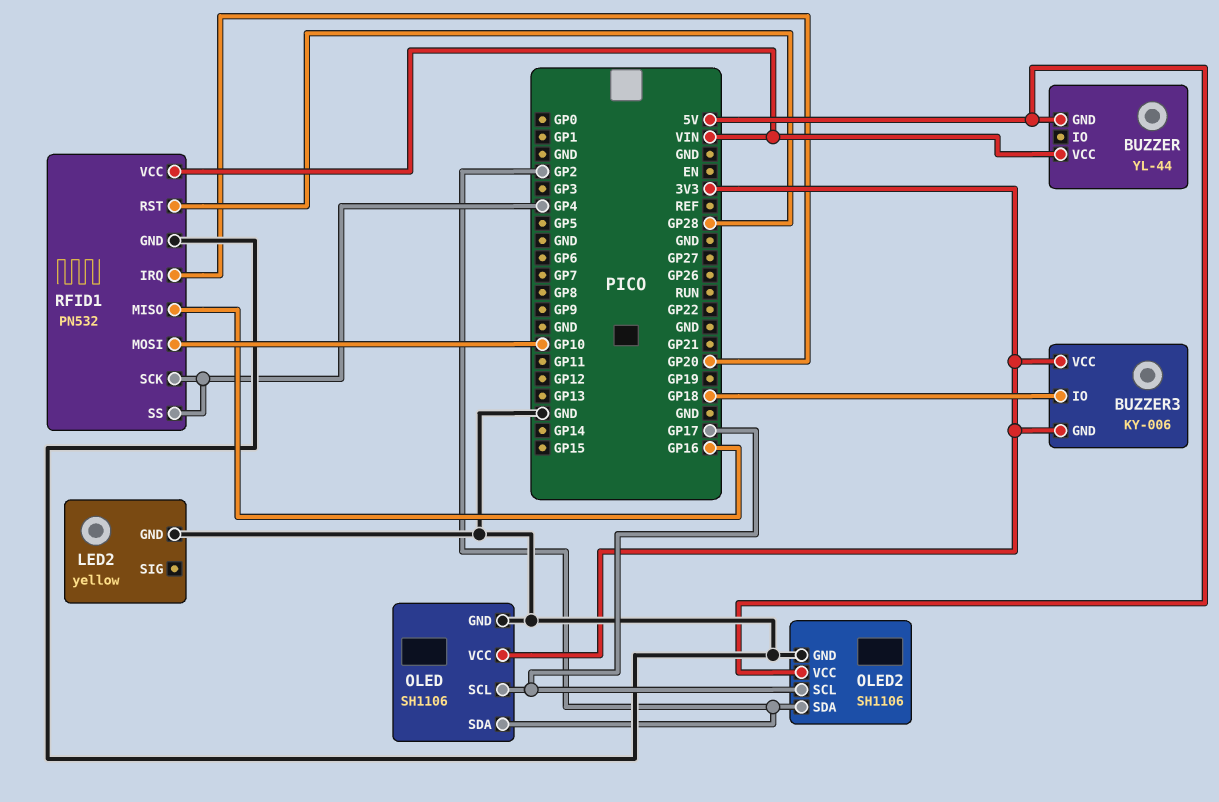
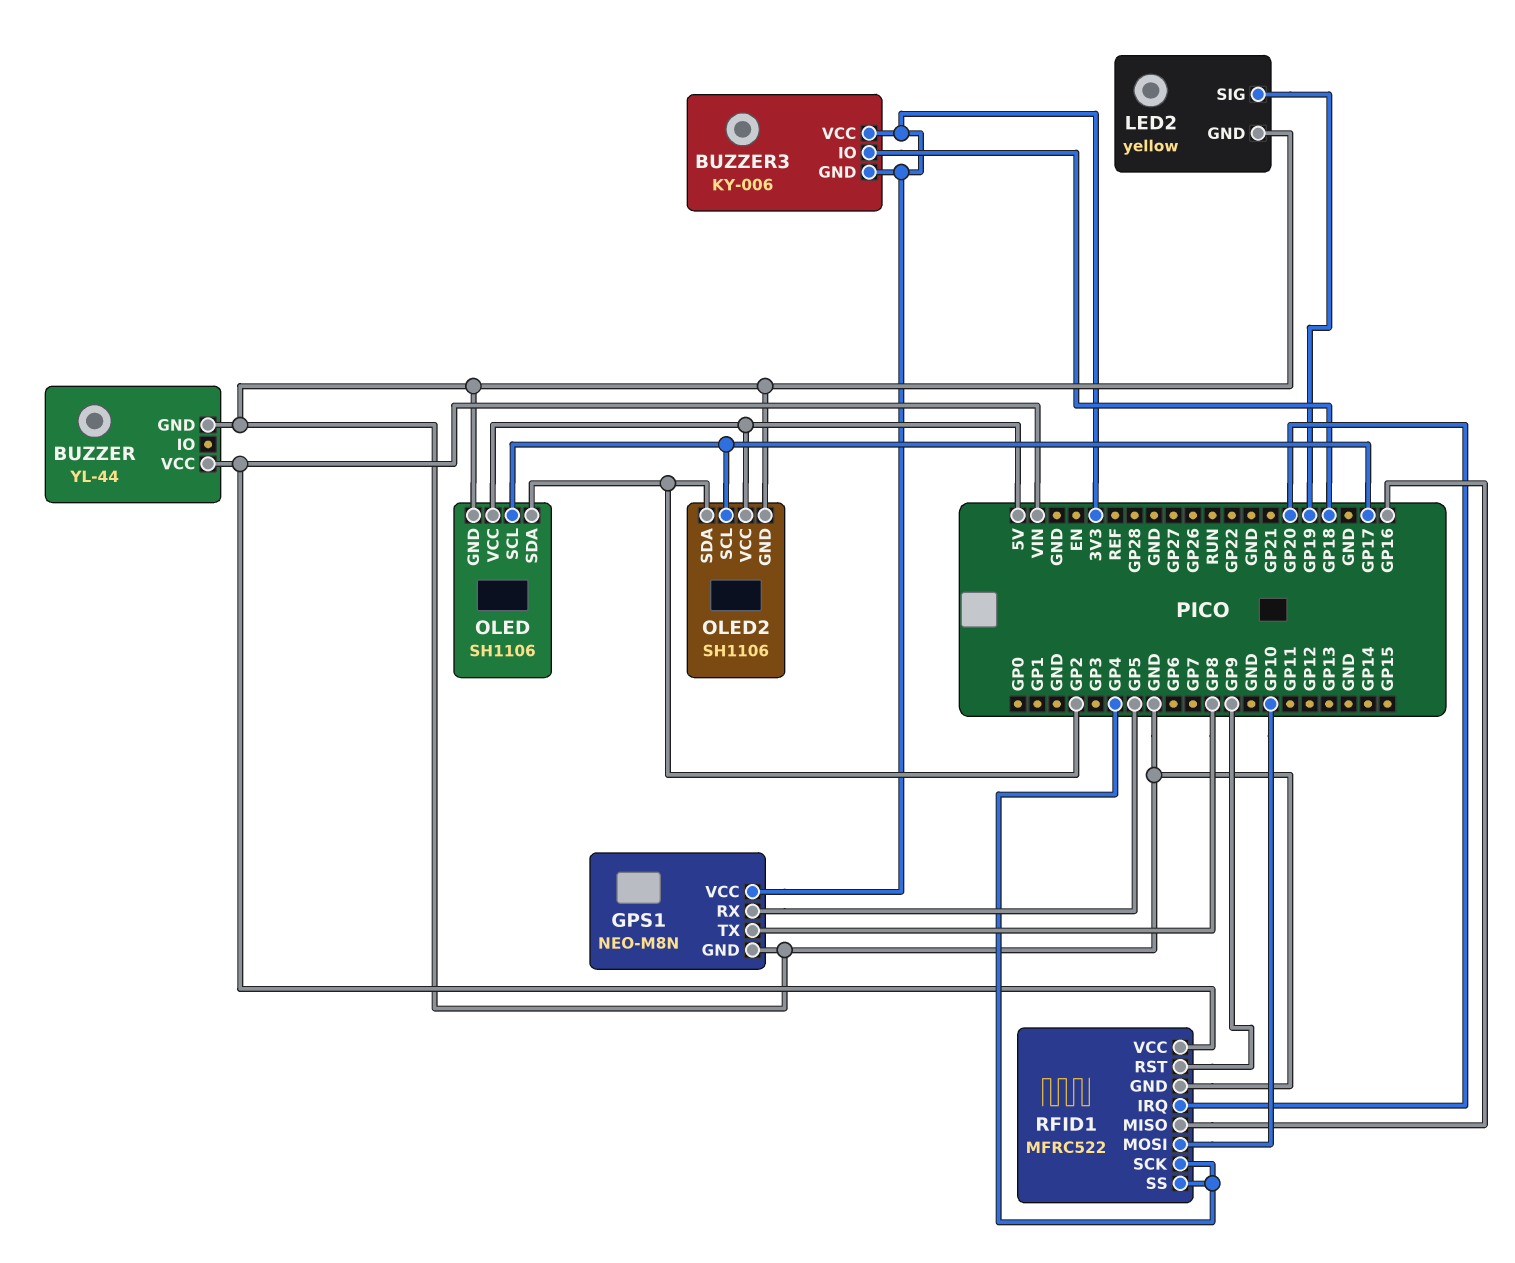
BUZZER pin GND: 5V -> GND
GPS1: none -> NEO-M8N
GPS1 pin GND: none -> GND
GPS1 pin RX: none -> GP5
GPS1 pin TX: none -> GP8
GPS1 pin VCC: none -> 3V3
LED2 pin SIG: none -> GP19
OLED pin VCC: 3V3 -> 5V
RFID1: PN532 -> MFRC522
RFID1 pin RST: GP28 -> GP9

